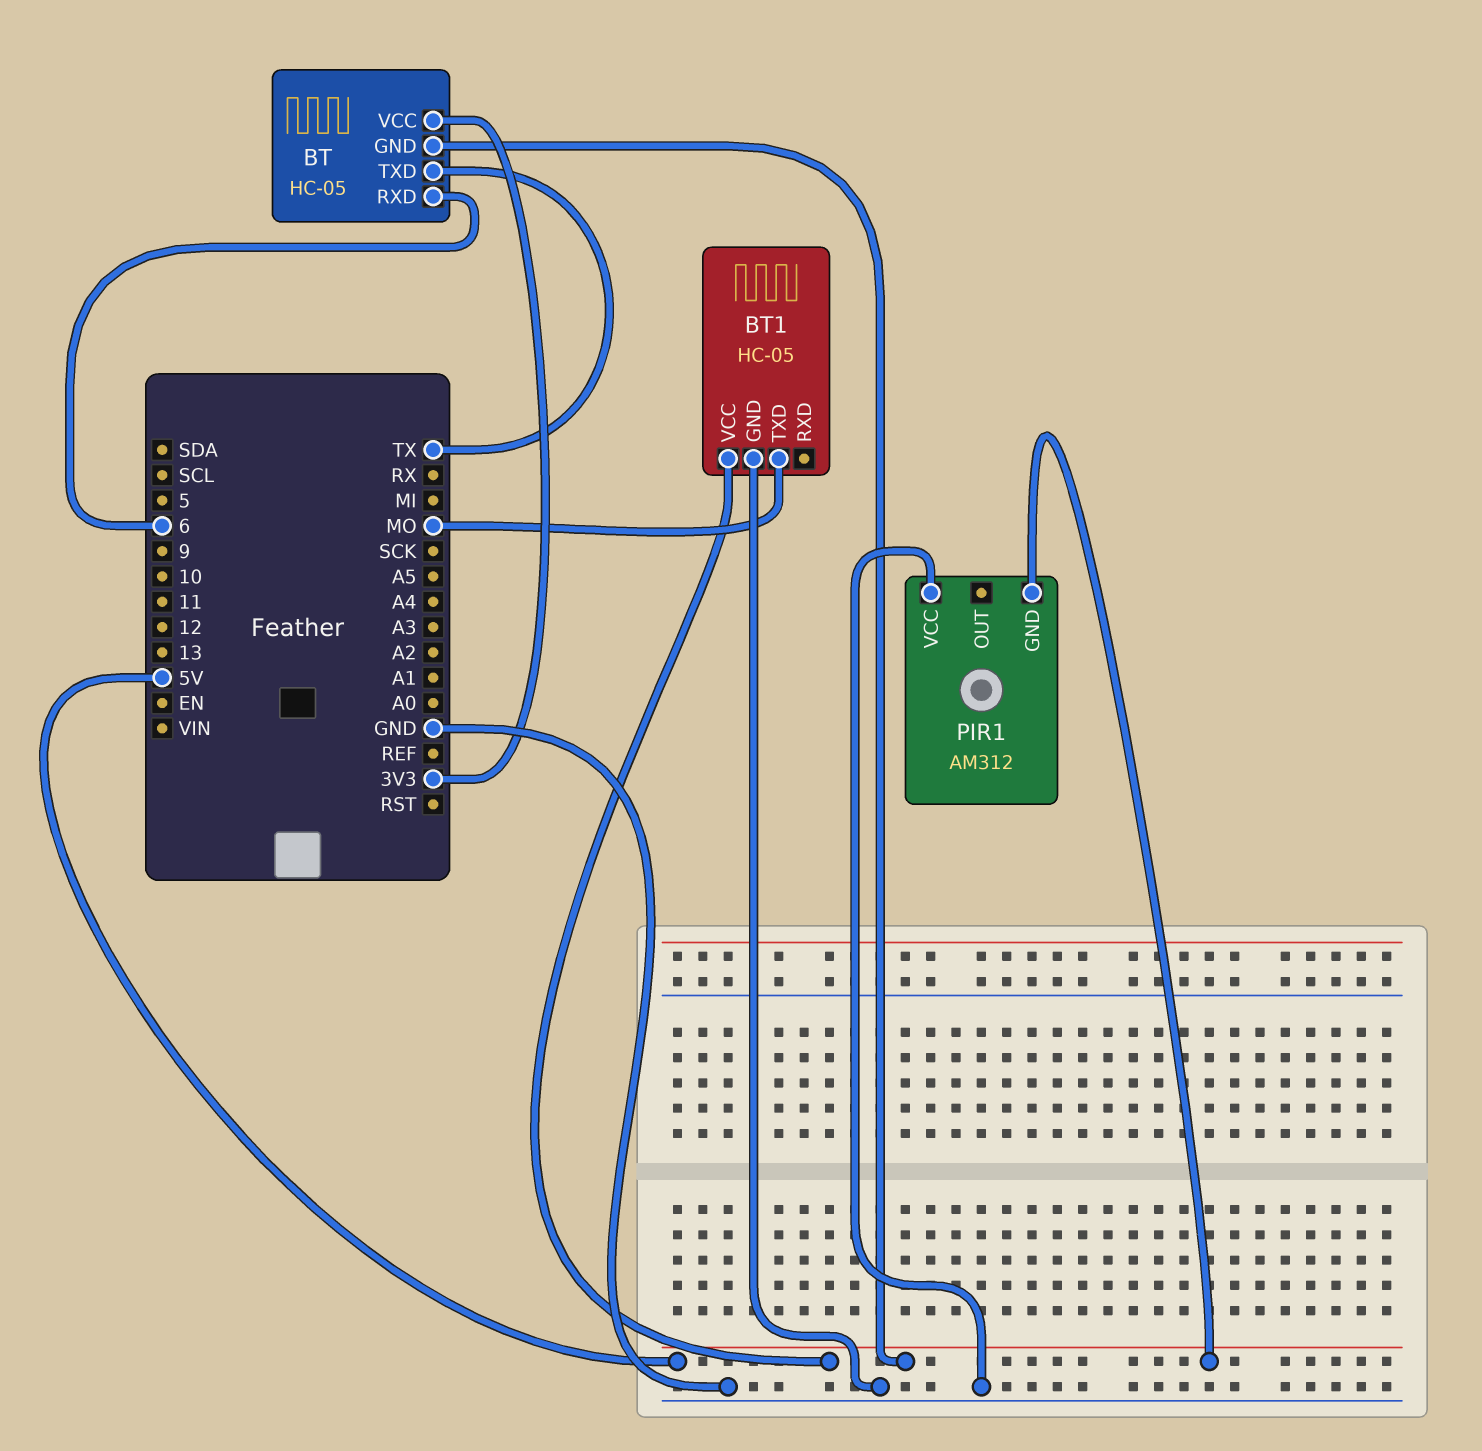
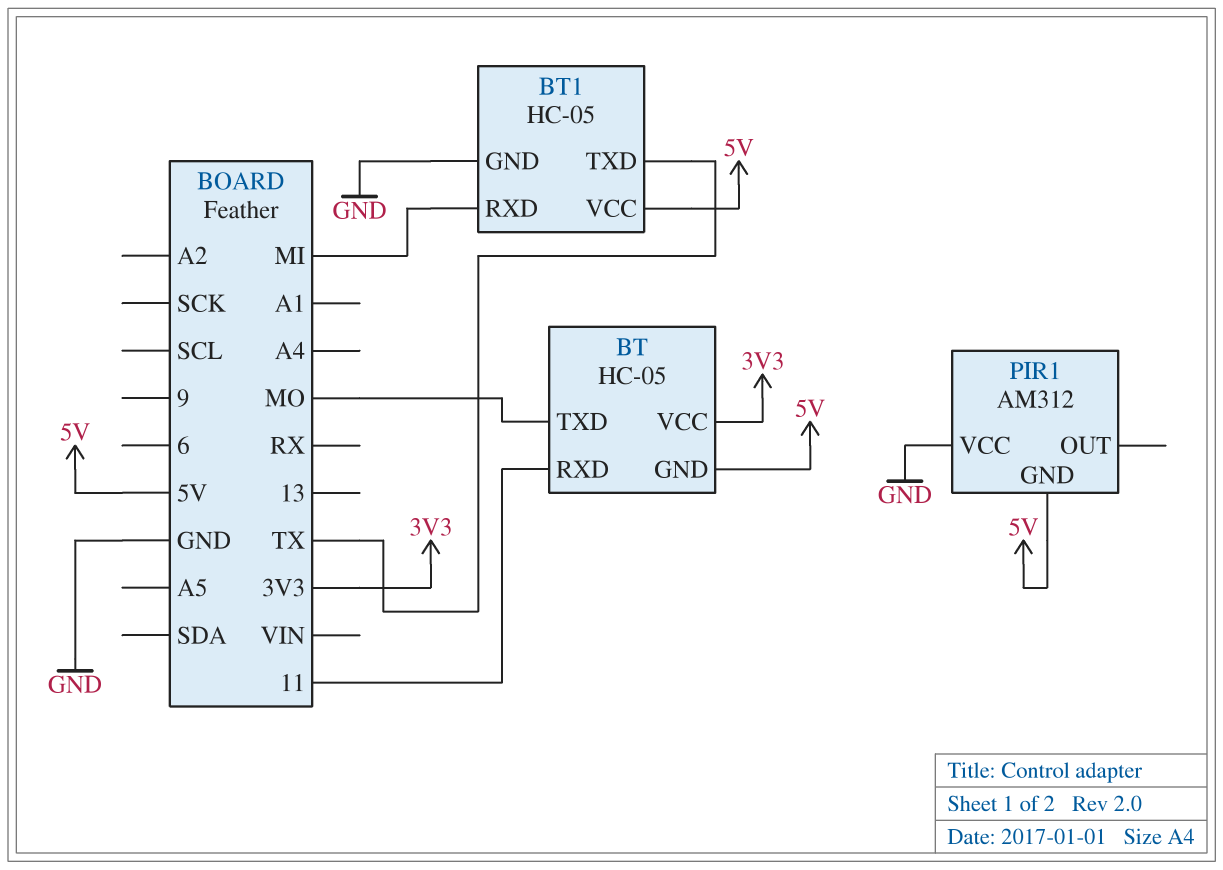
BT pin RXD: 6 -> 11
BT pin TXD: TX -> MO
BT1 pin RXD: none -> MI
BT1 pin TXD: MO -> TX

